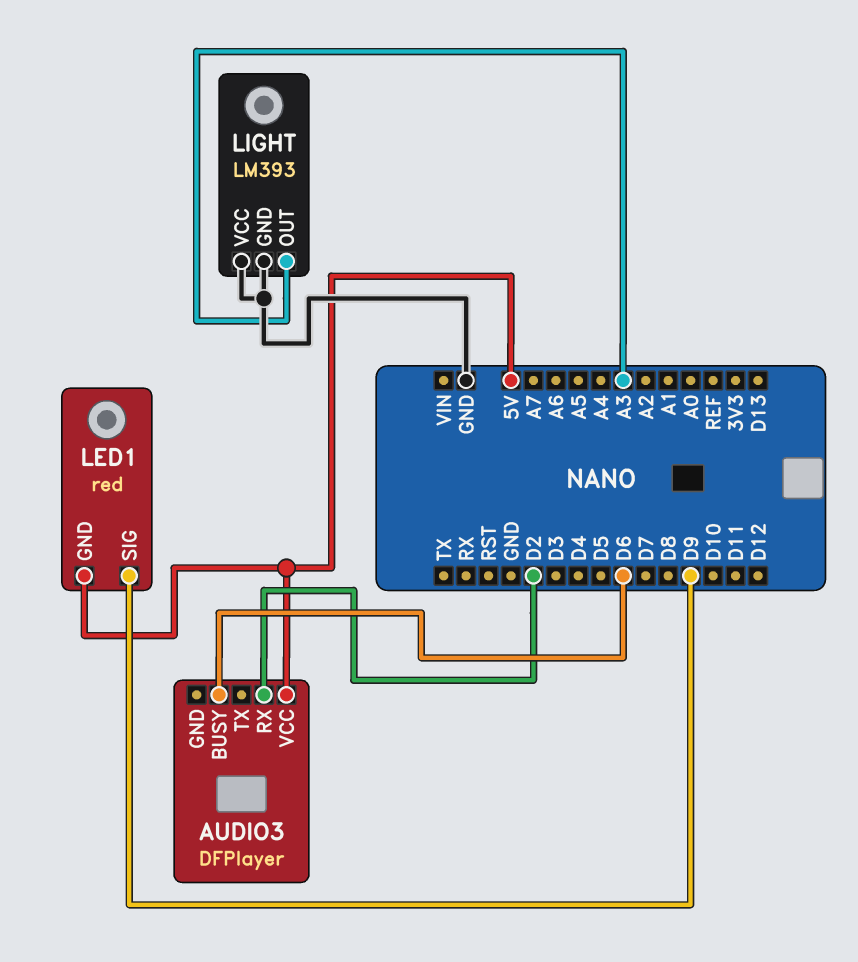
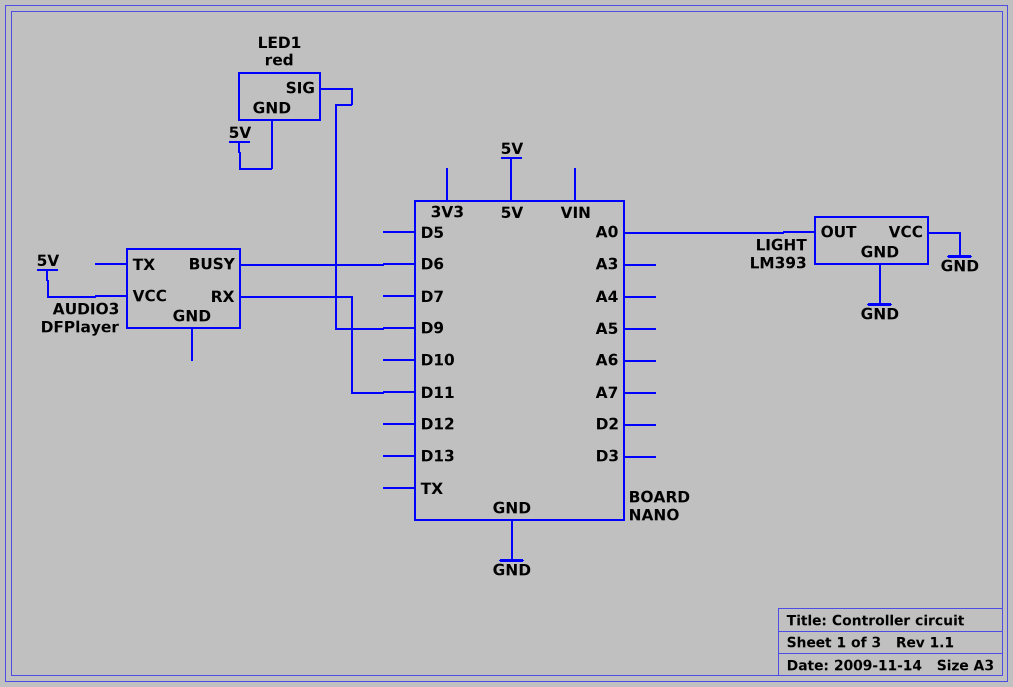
AUDIO3 pin RX: D2 -> D11
LIGHT pin OUT: A3 -> A0

